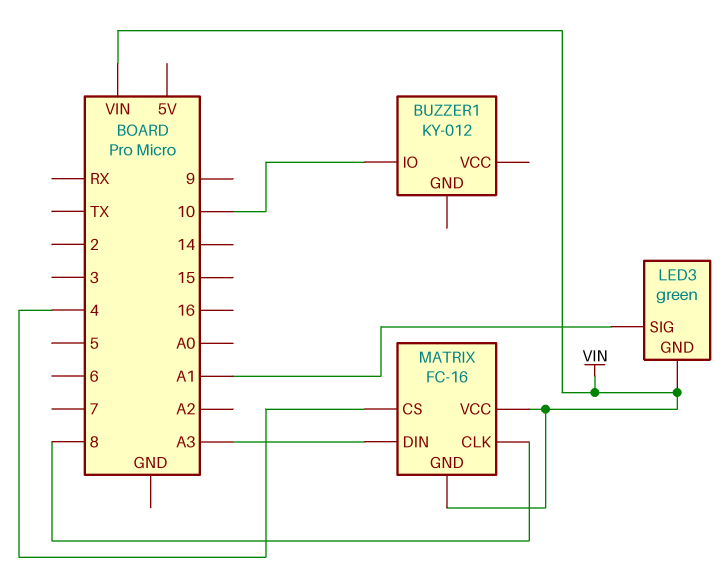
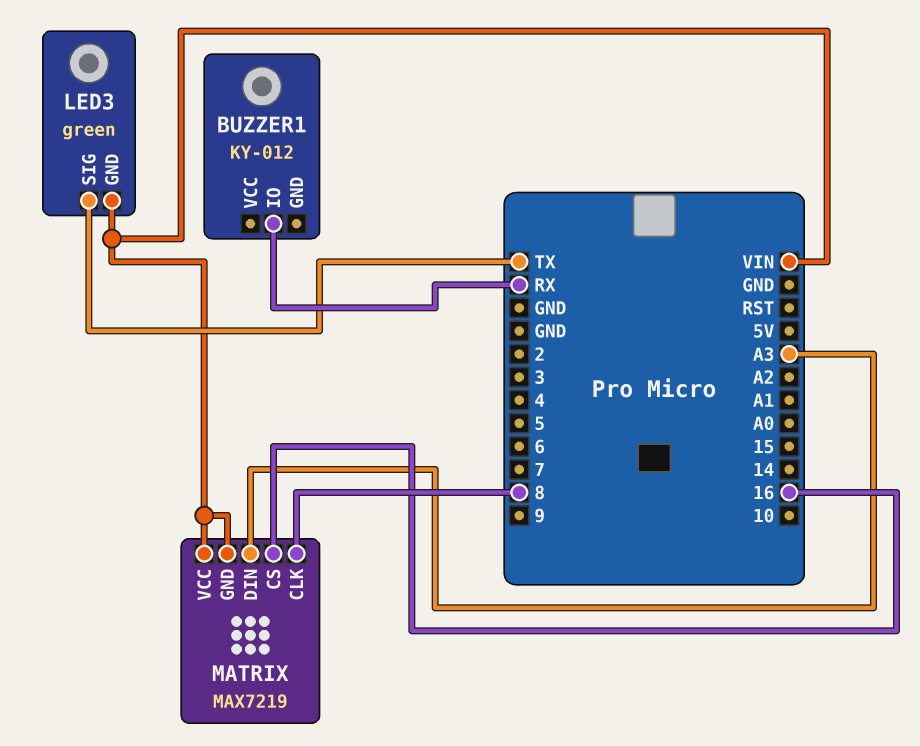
BUZZER1 pin IO: 10 -> RX
LED3 pin SIG: A1 -> TX
MATRIX: FC-16 -> MAX7219
MATRIX pin CS: 4 -> 16

